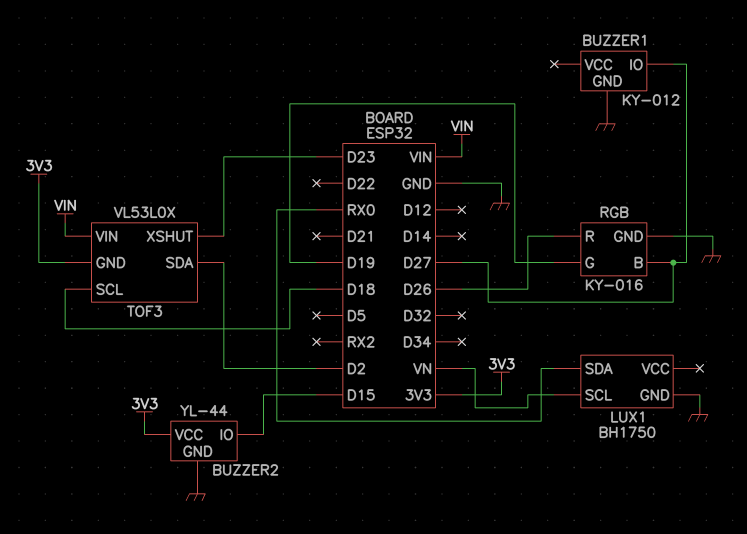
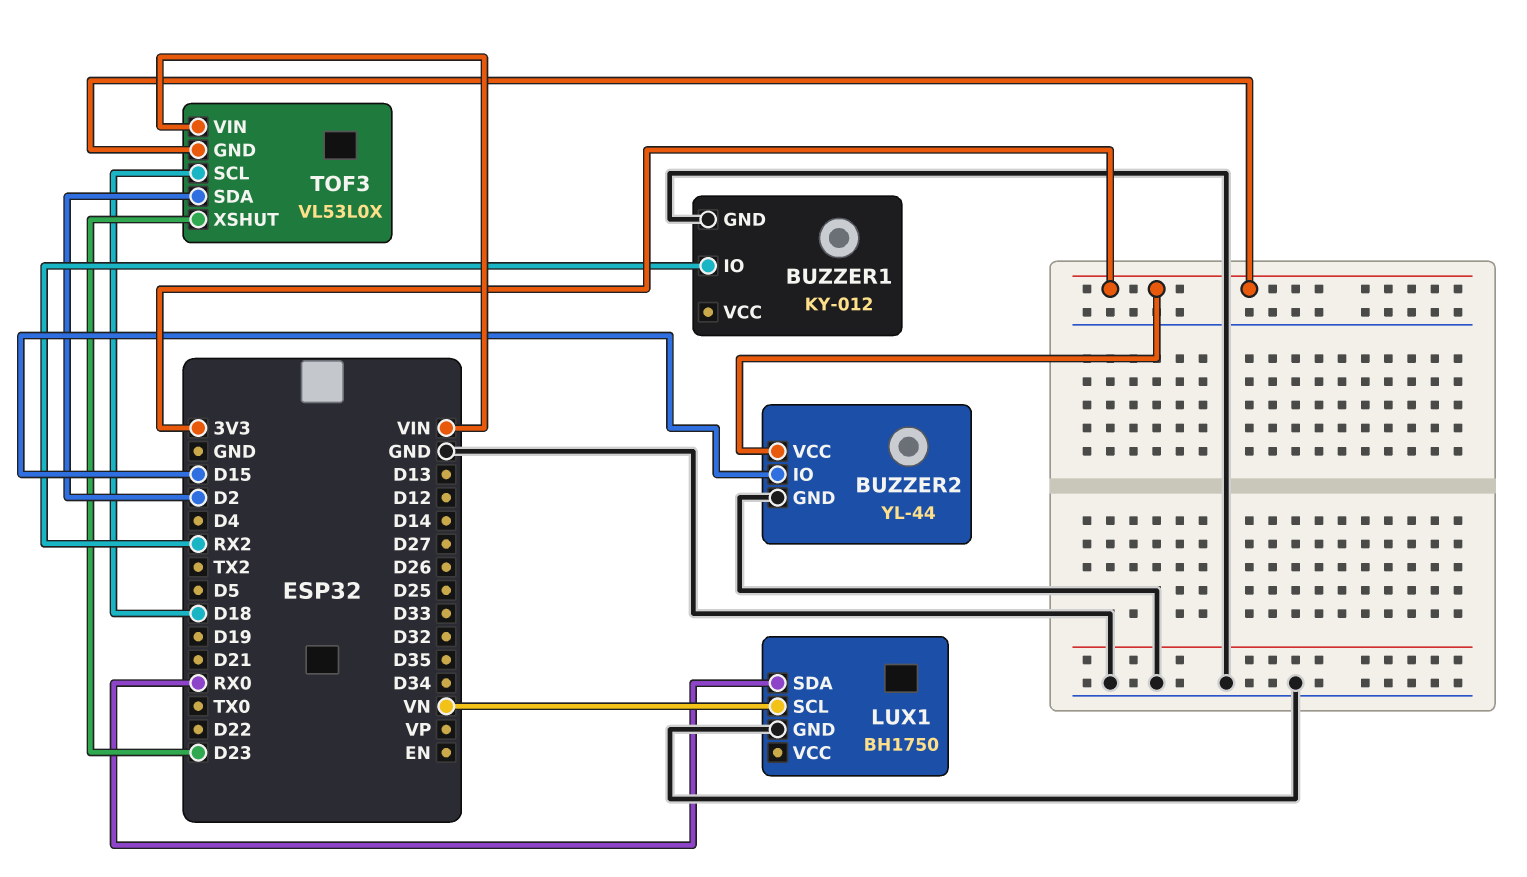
BUZZER1 pin IO: D27 -> RX2
RGB: KY-016 -> none
RGB pin B: D27 -> none
RGB pin G: D19 -> none
RGB pin GND: GND -> none
RGB pin R: D26 -> none

